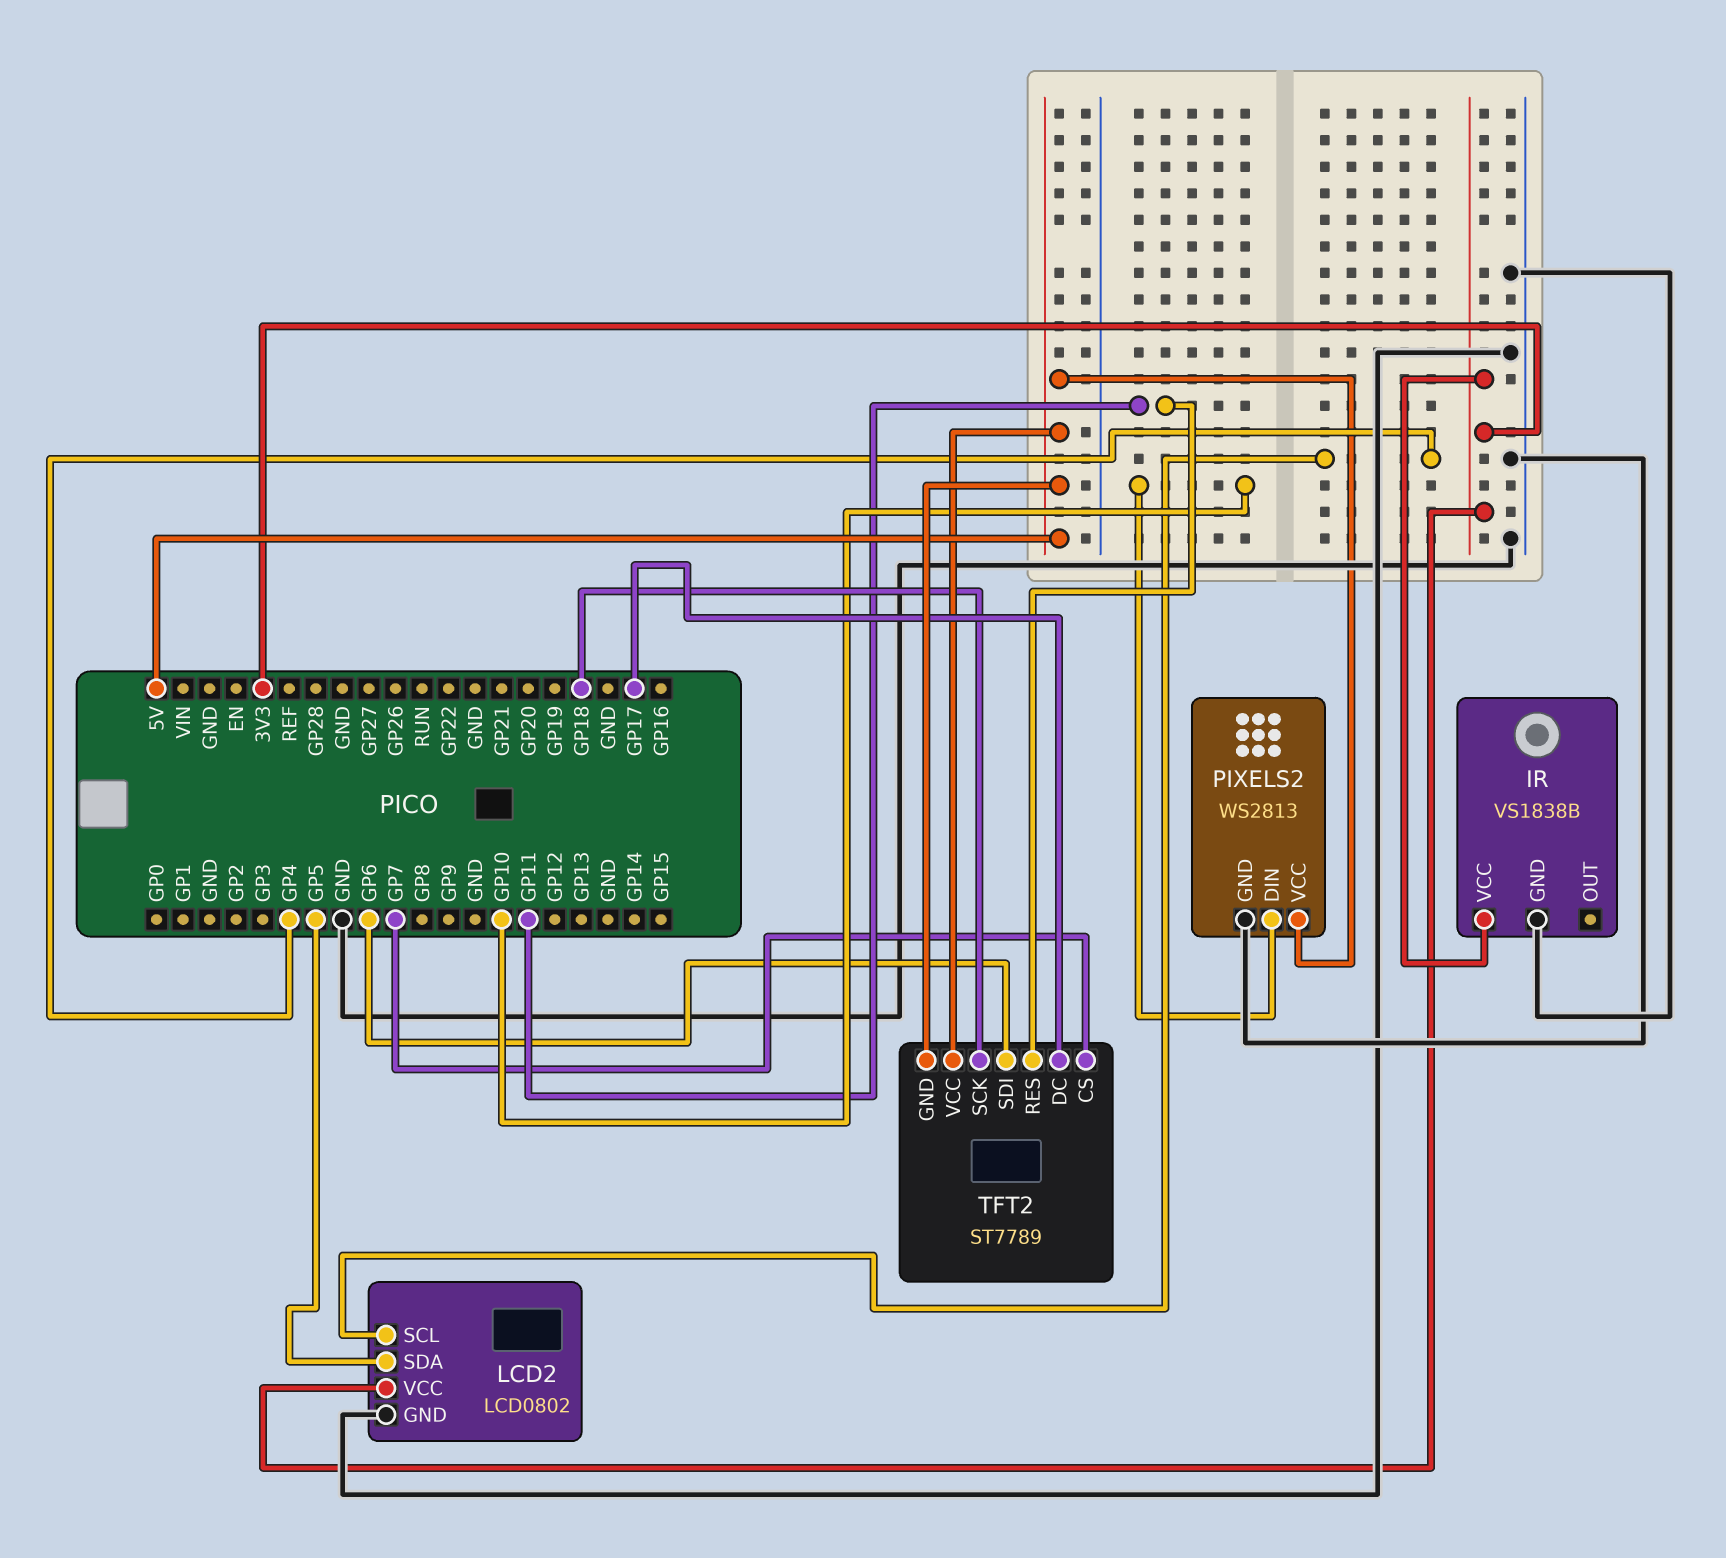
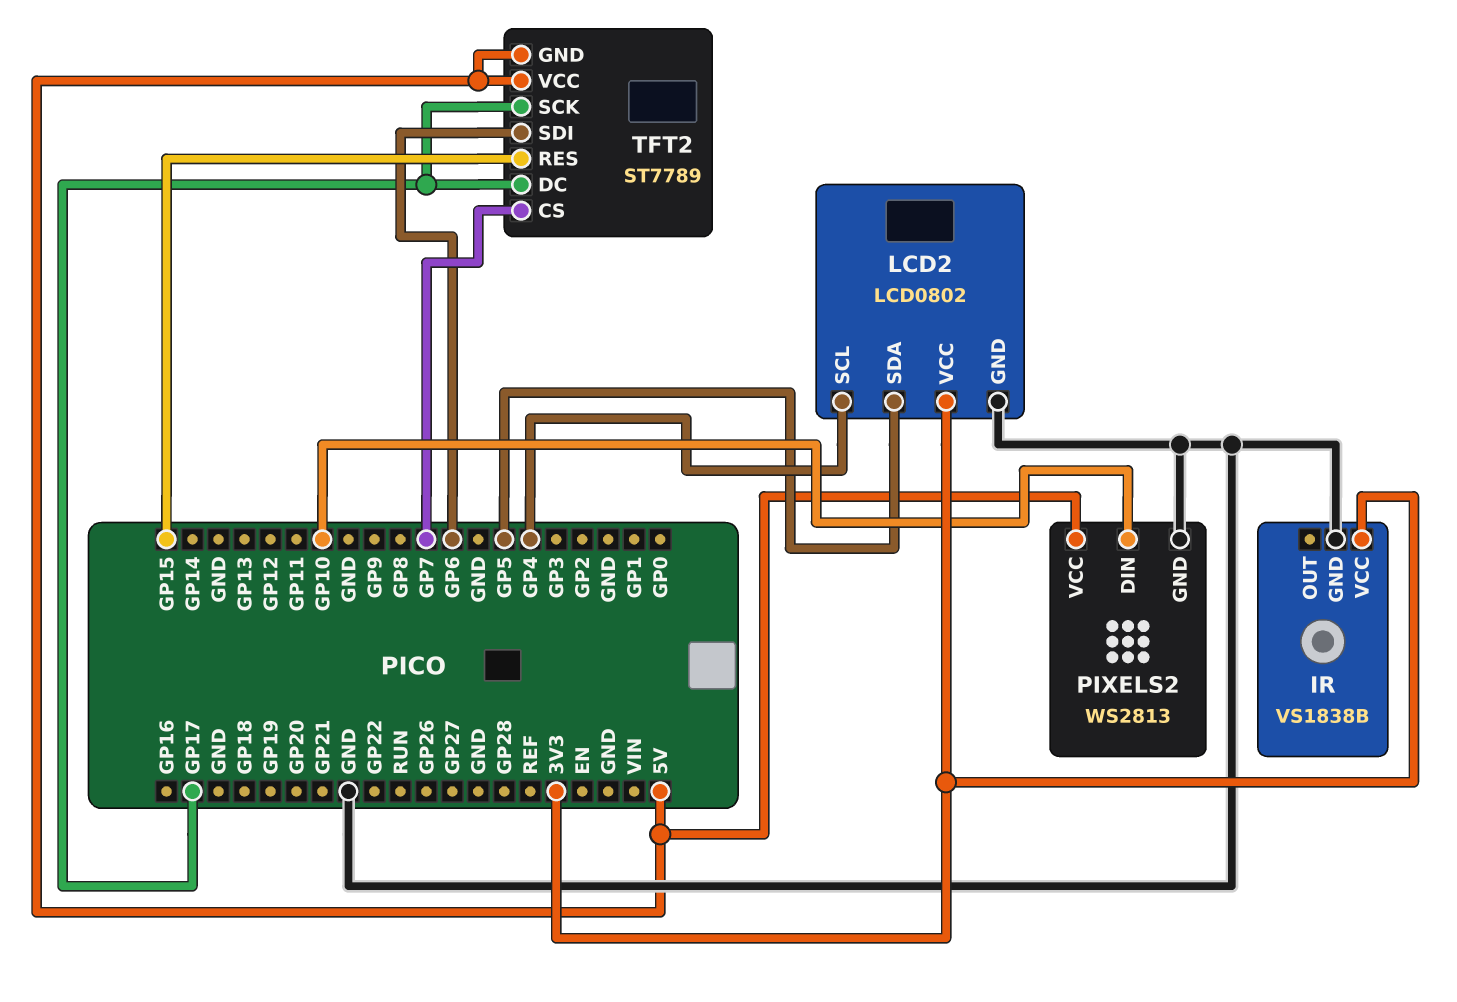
TFT2 pin RES: GP11 -> GP15
TFT2 pin SCK: GP18 -> GP17

